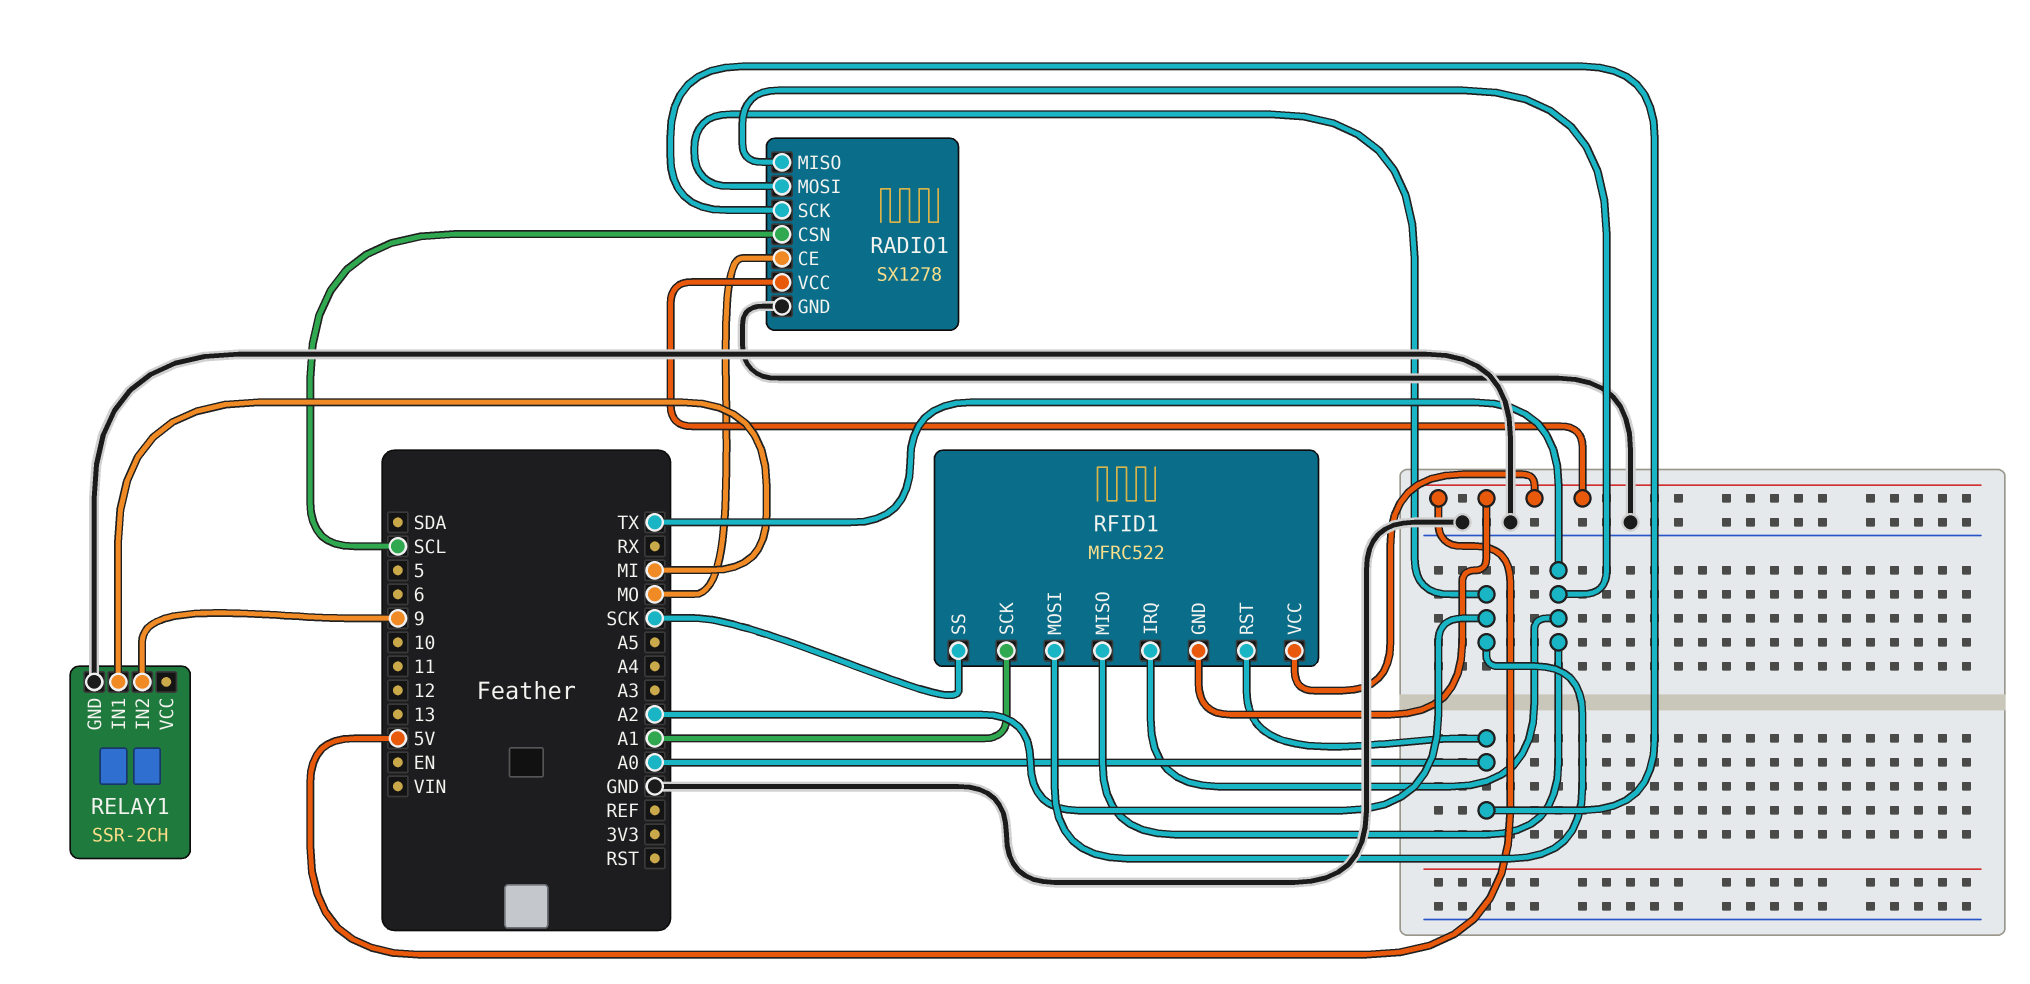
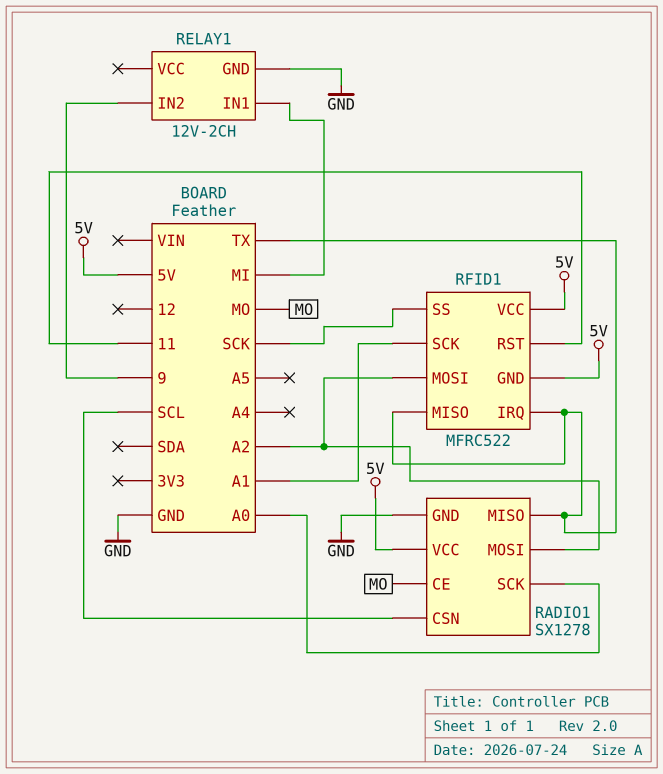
RELAY1: SSR-2CH -> 12V-2CH
RFID1 pin RST: A0 -> 11

